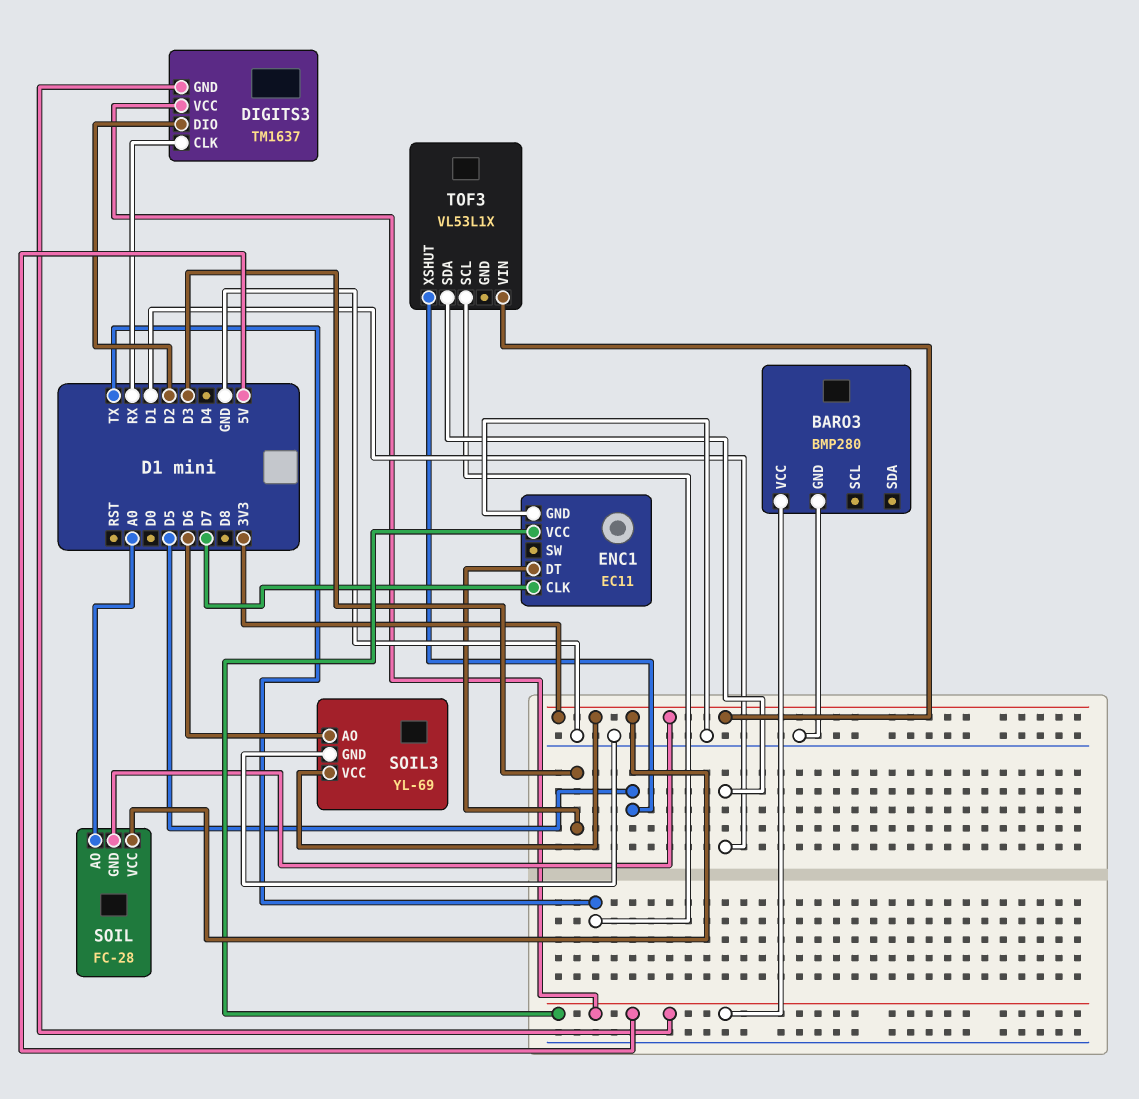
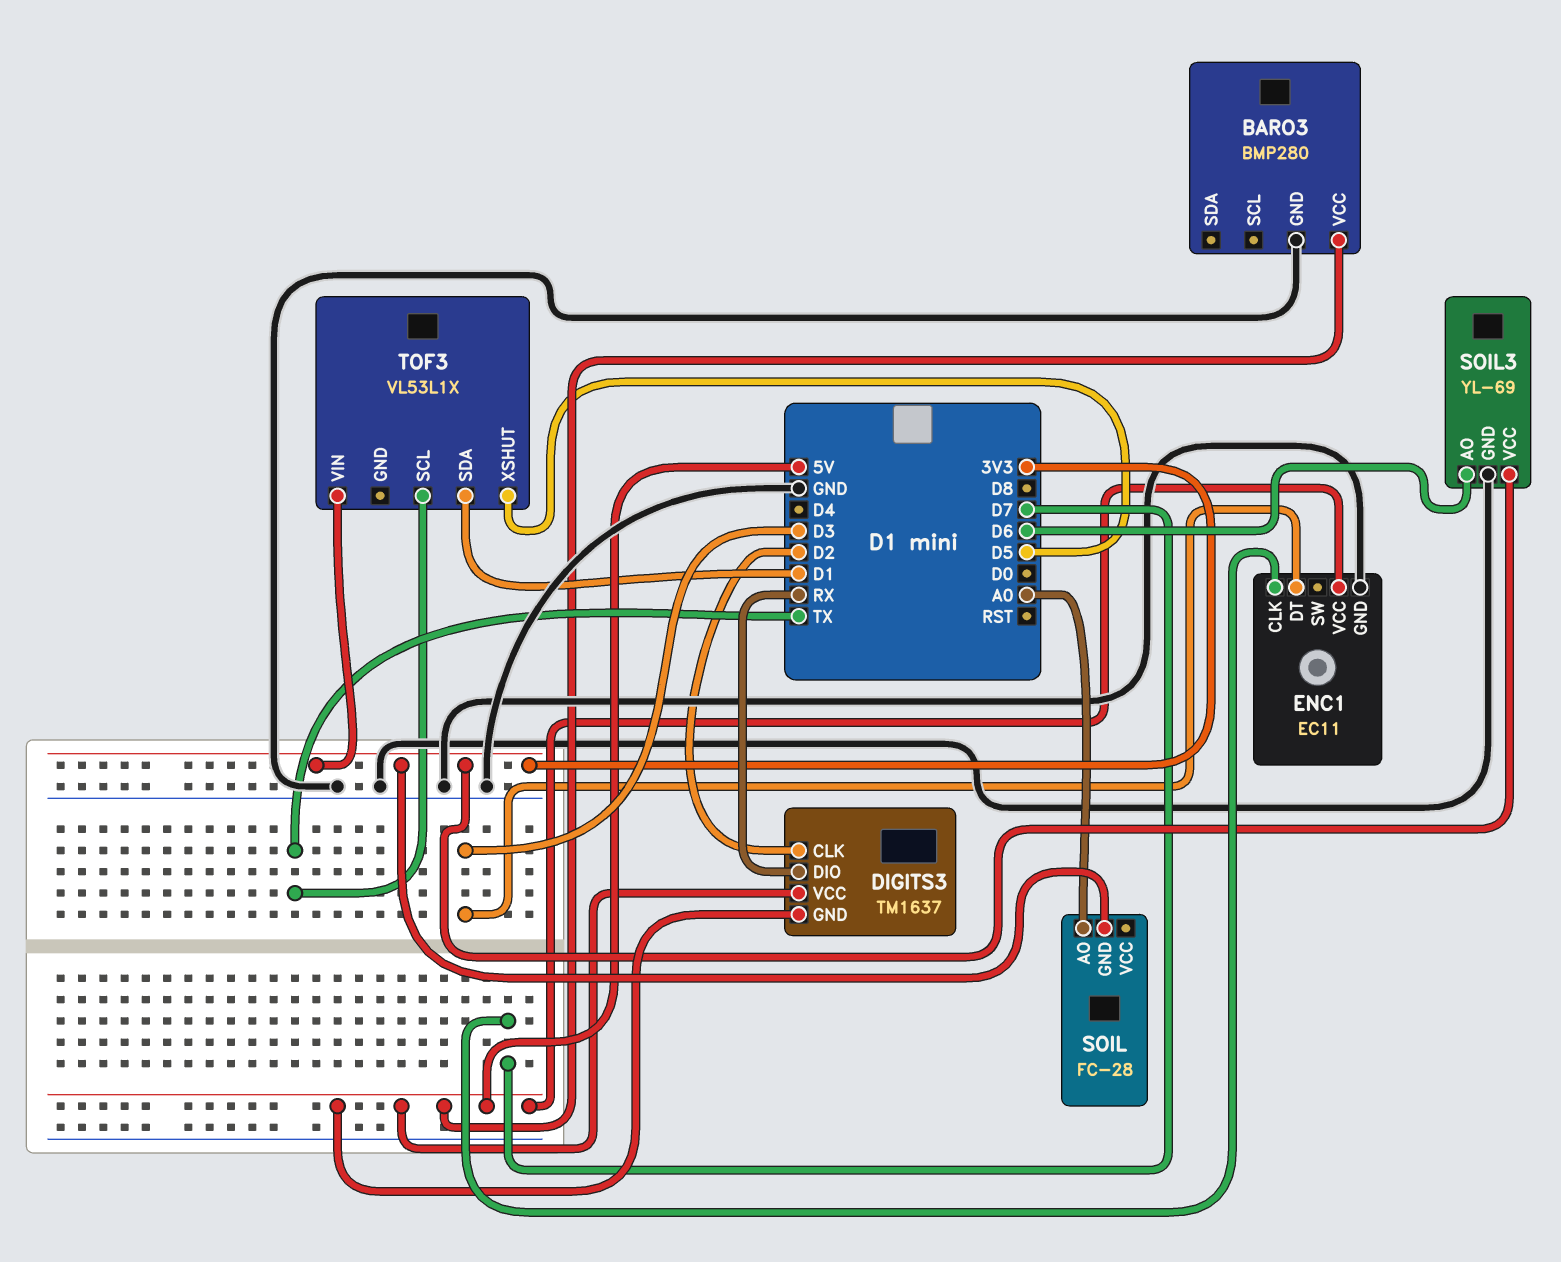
DIGITS3 pin CLK: RX -> D2
DIGITS3 pin DIO: D2 -> RX
SOIL pin VCC: 3V3 -> none

